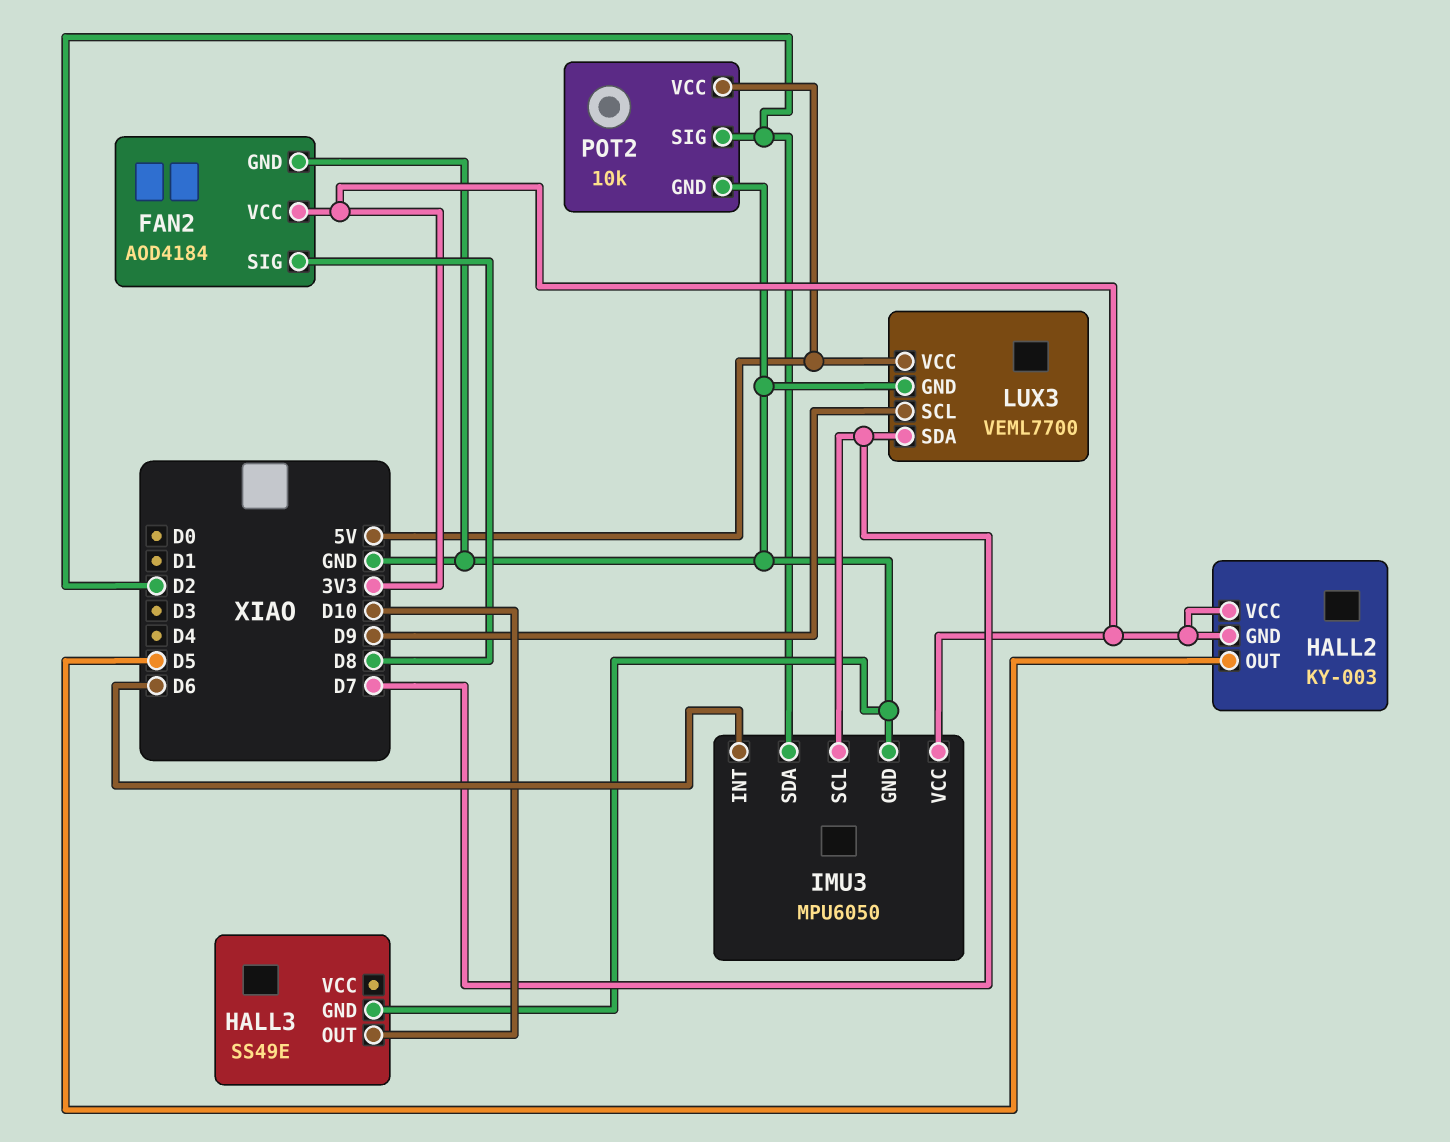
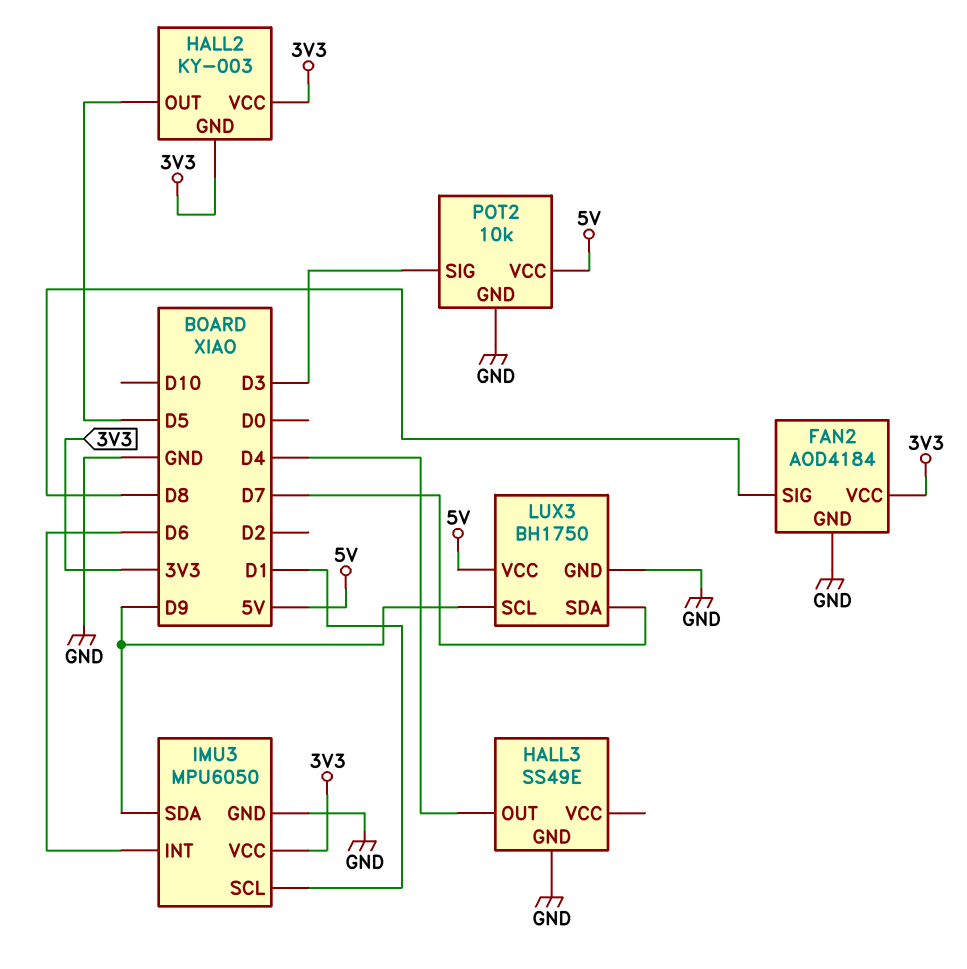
HALL3 pin OUT: D10 -> D4
IMU3 pin SCL: D7 -> D1
IMU3 pin SDA: D2 -> D9
LUX3: VEML7700 -> BH1750
POT2 pin SIG: D2 -> D3

